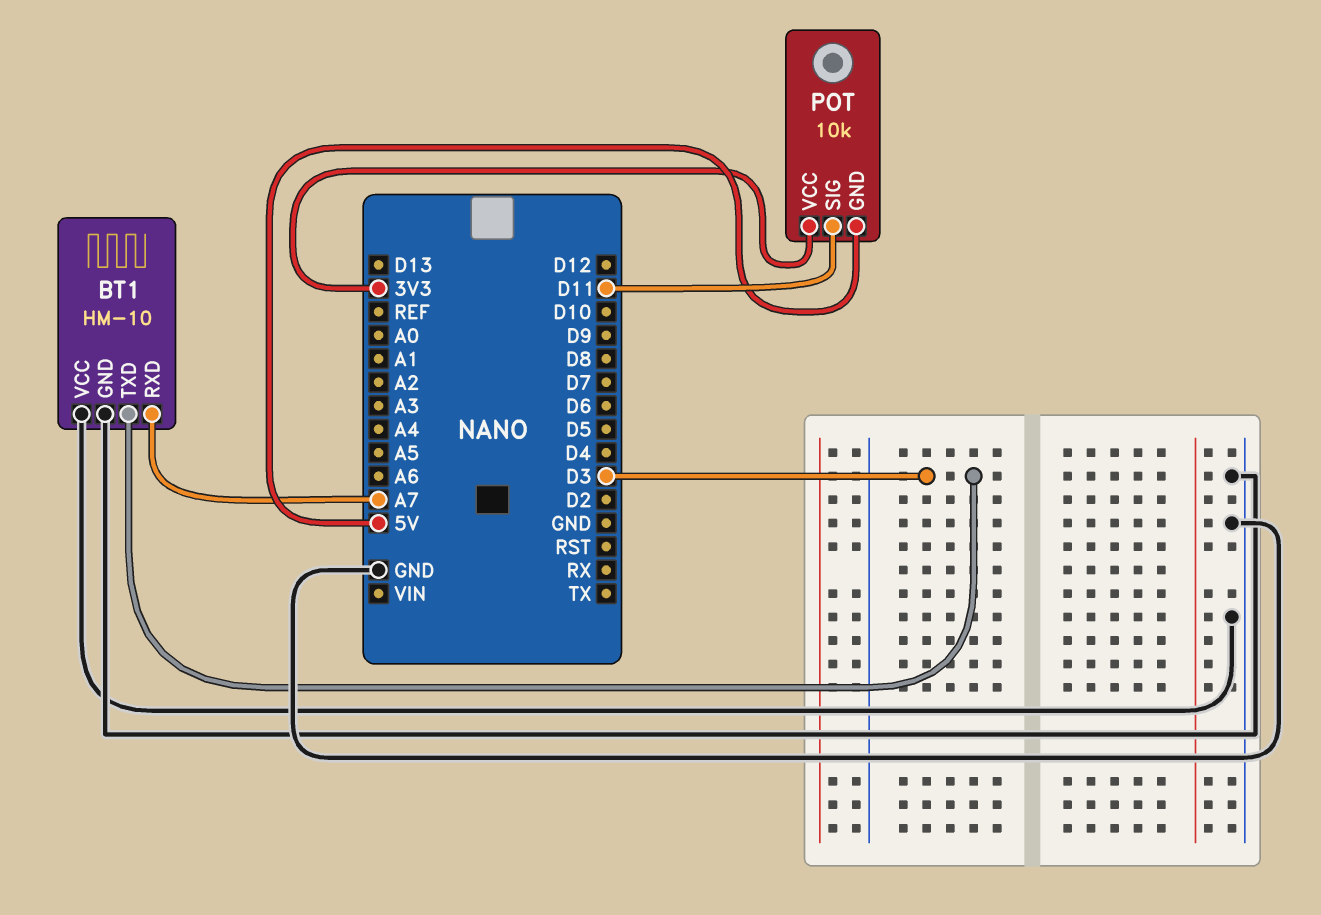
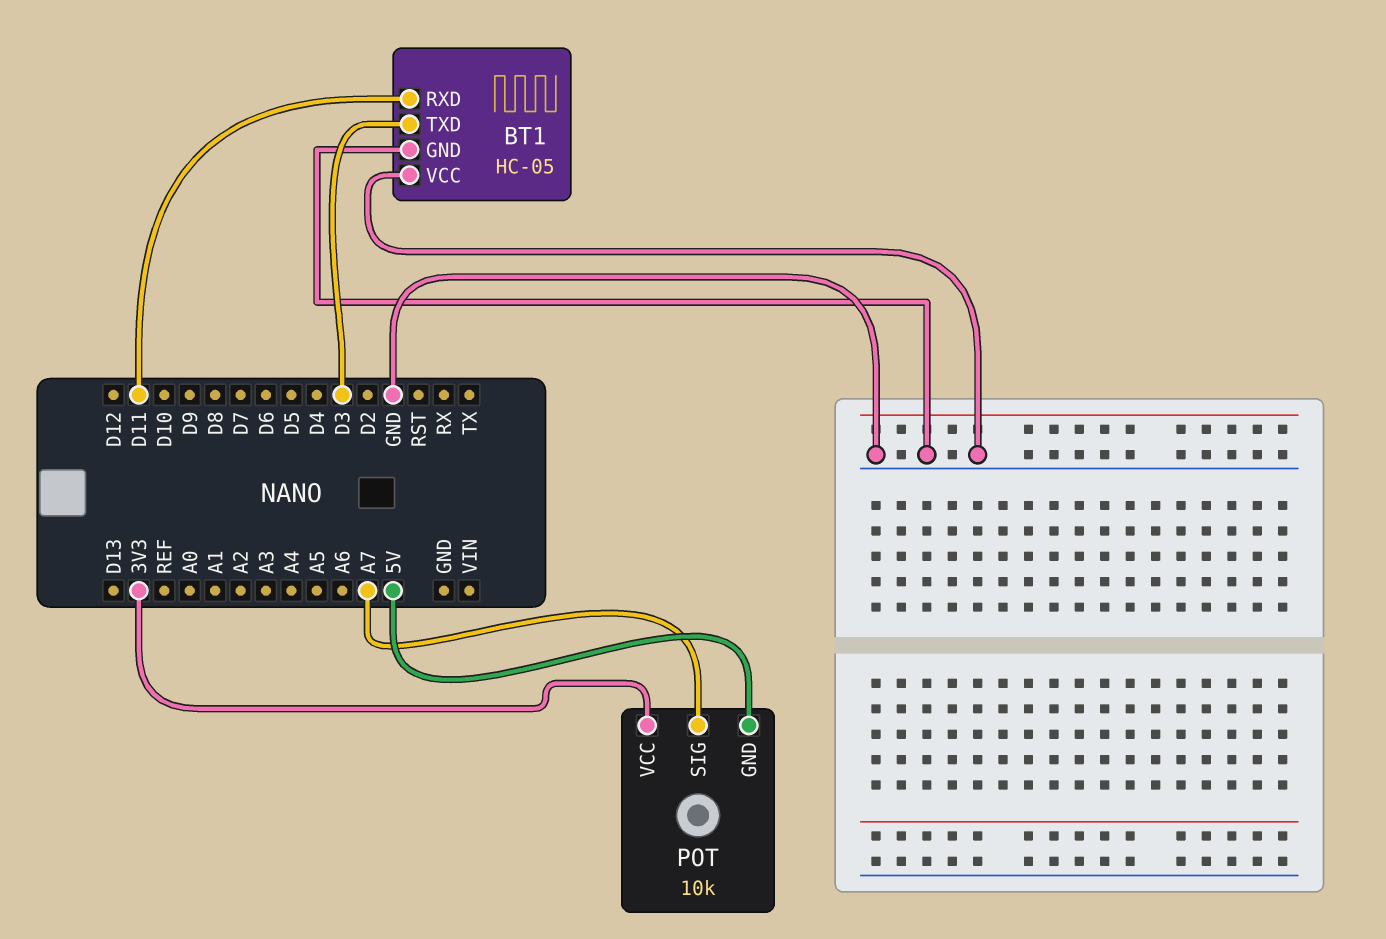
BT1: HM-10 -> HC-05
BT1 pin RXD: A7 -> D11
POT pin SIG: D11 -> A7

